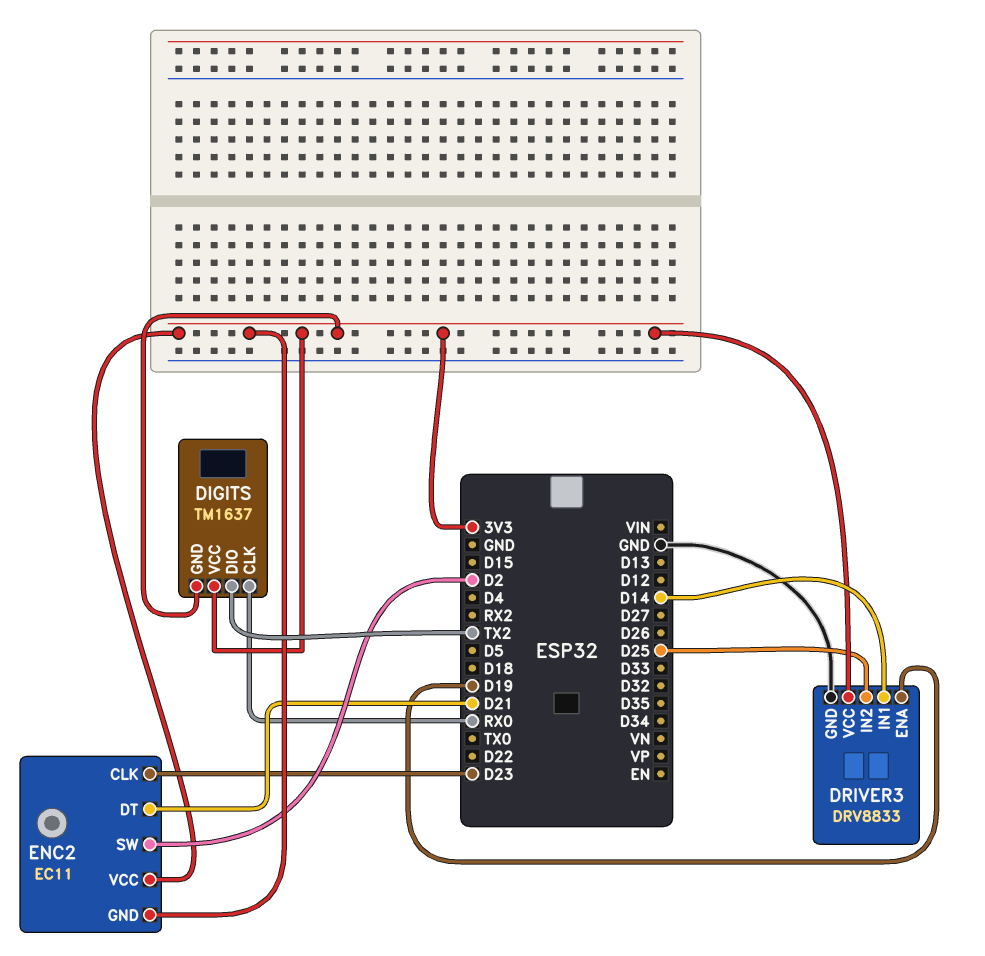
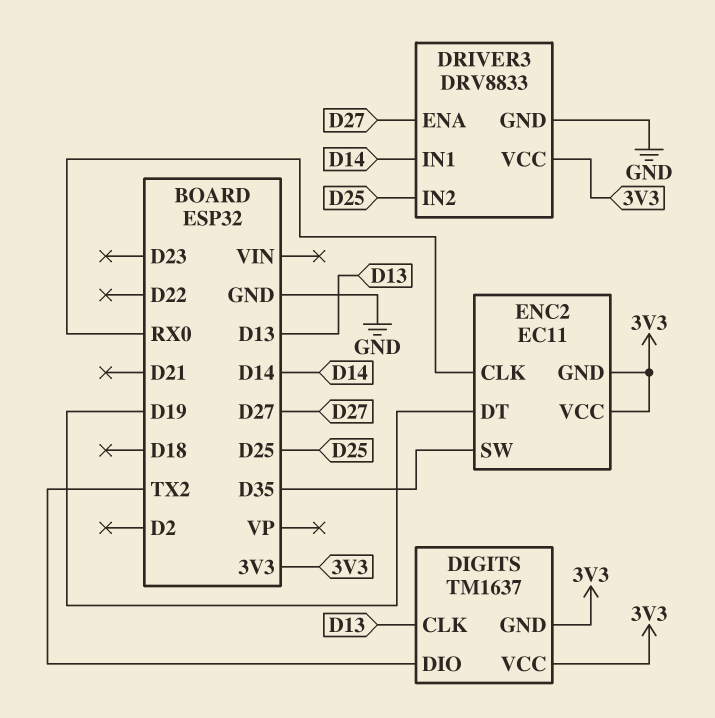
DIGITS pin CLK: RX0 -> D13
DRIVER3 pin ENA: D19 -> D27
ENC2 pin CLK: D23 -> RX0
ENC2 pin DT: D21 -> D19
ENC2 pin SW: D2 -> D35

